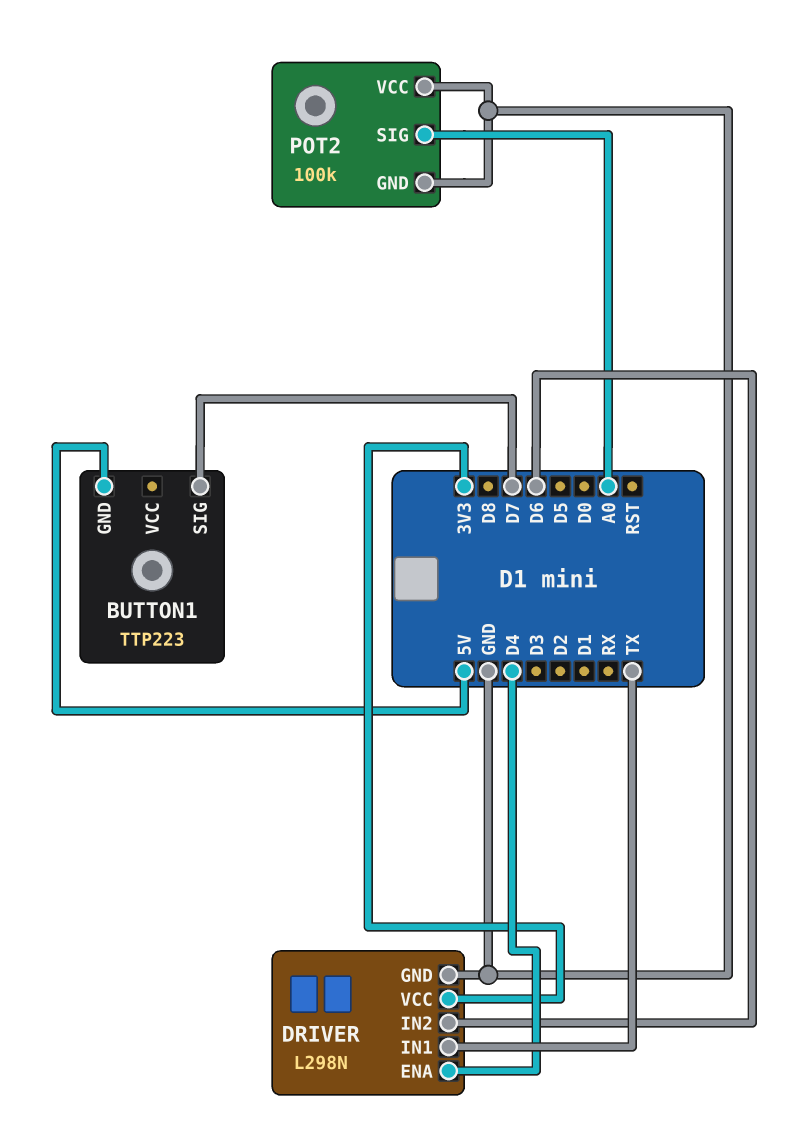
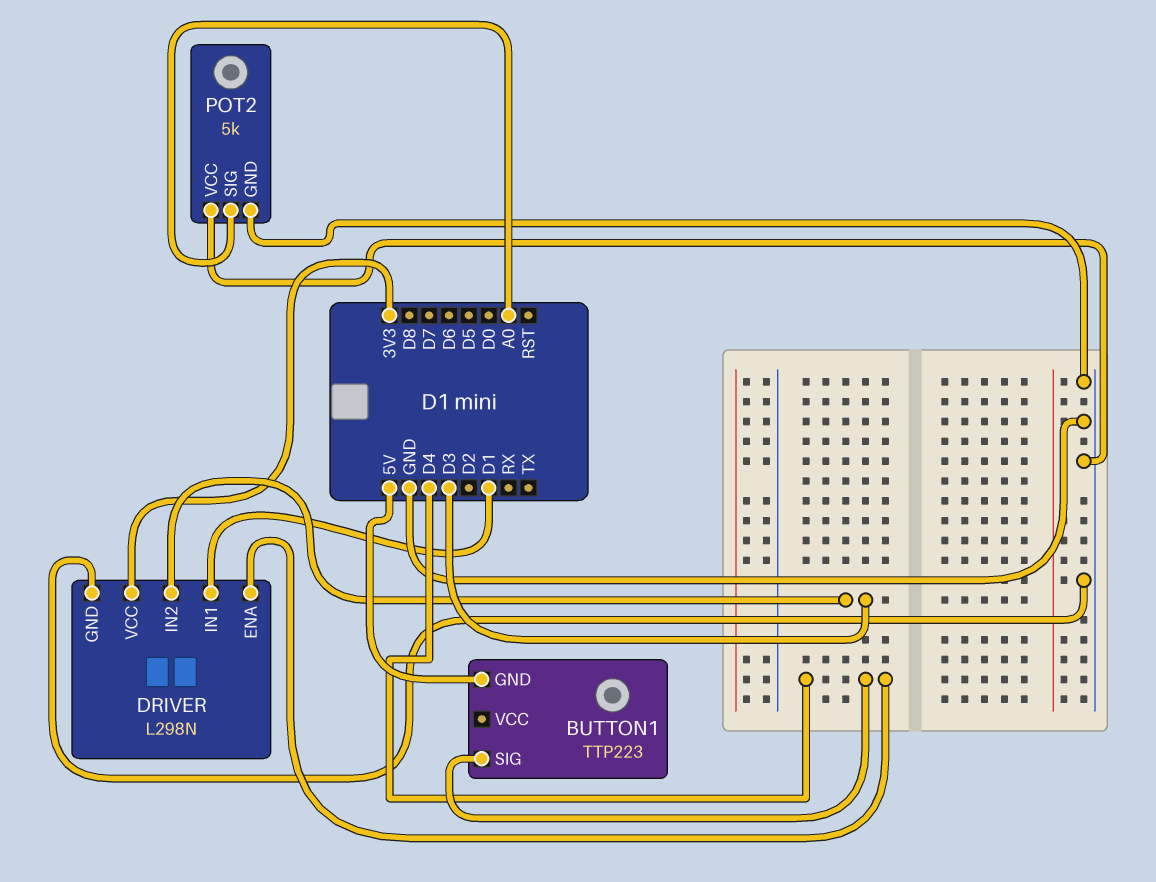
BUTTON1 pin SIG: D7 -> D4
DRIVER pin IN1: TX -> D1
DRIVER pin IN2: D6 -> D3
POT2: 100k -> 5k

